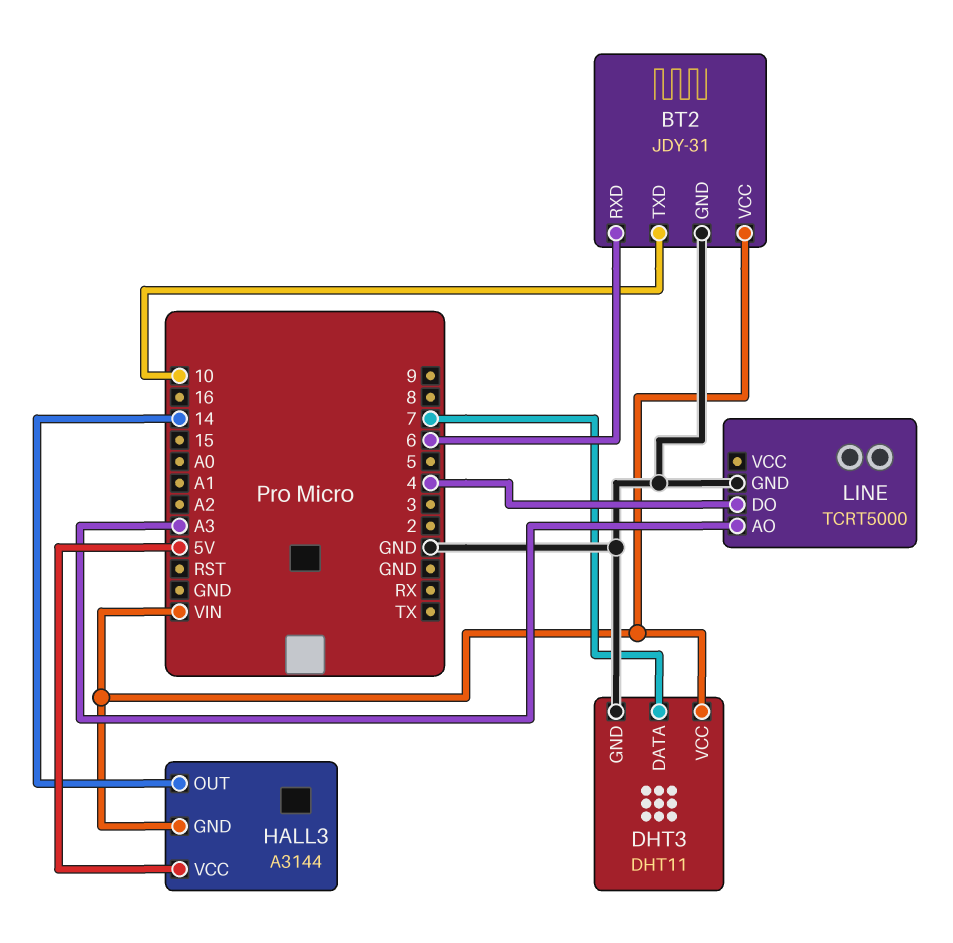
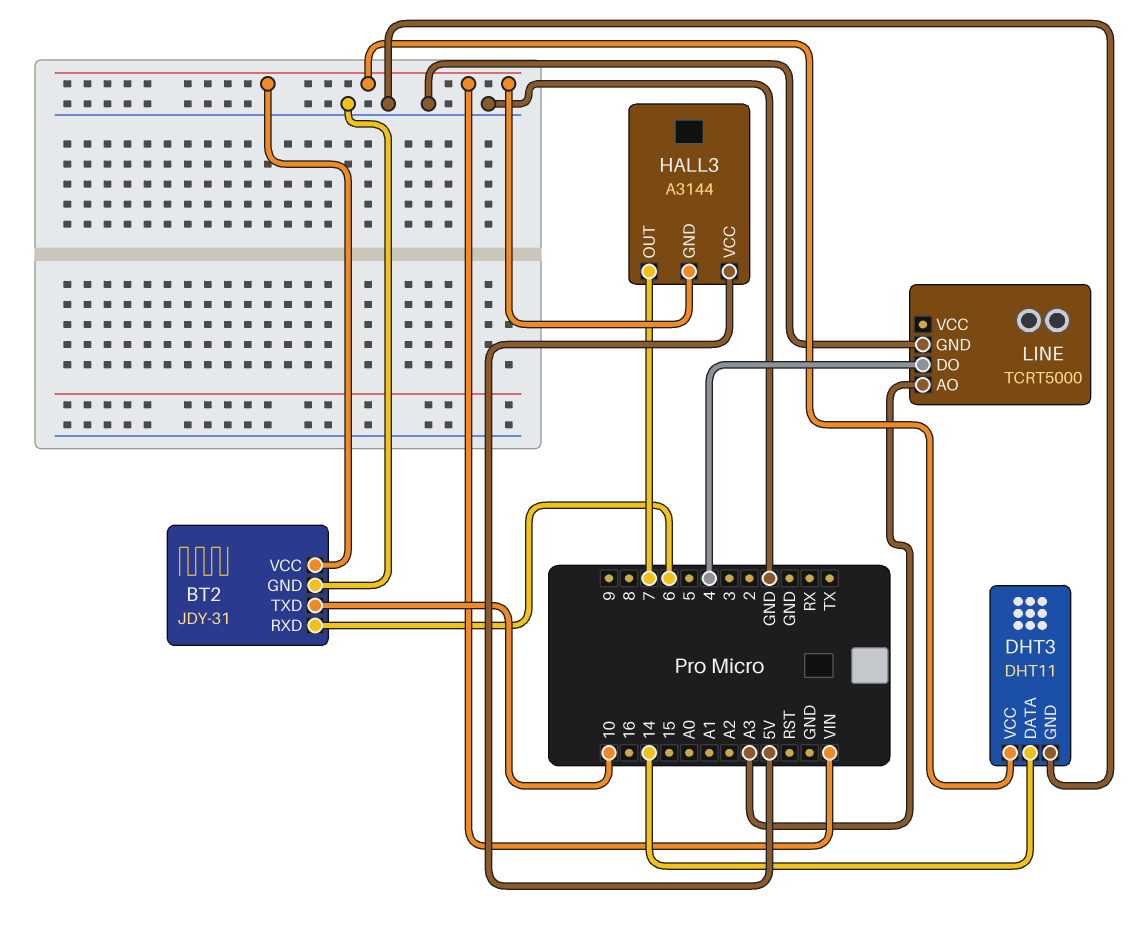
DHT3 pin DATA: 7 -> 14
HALL3 pin OUT: 14 -> 7

